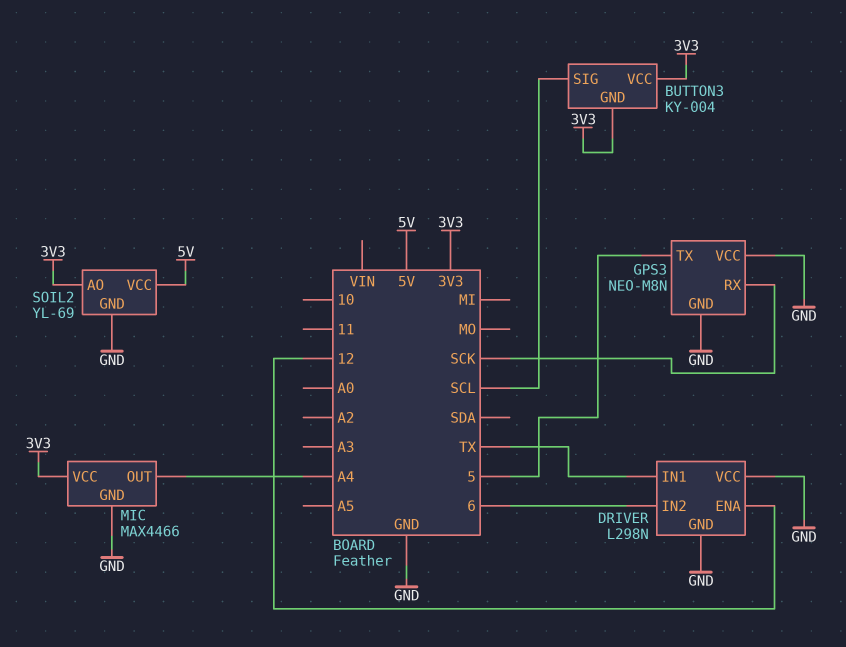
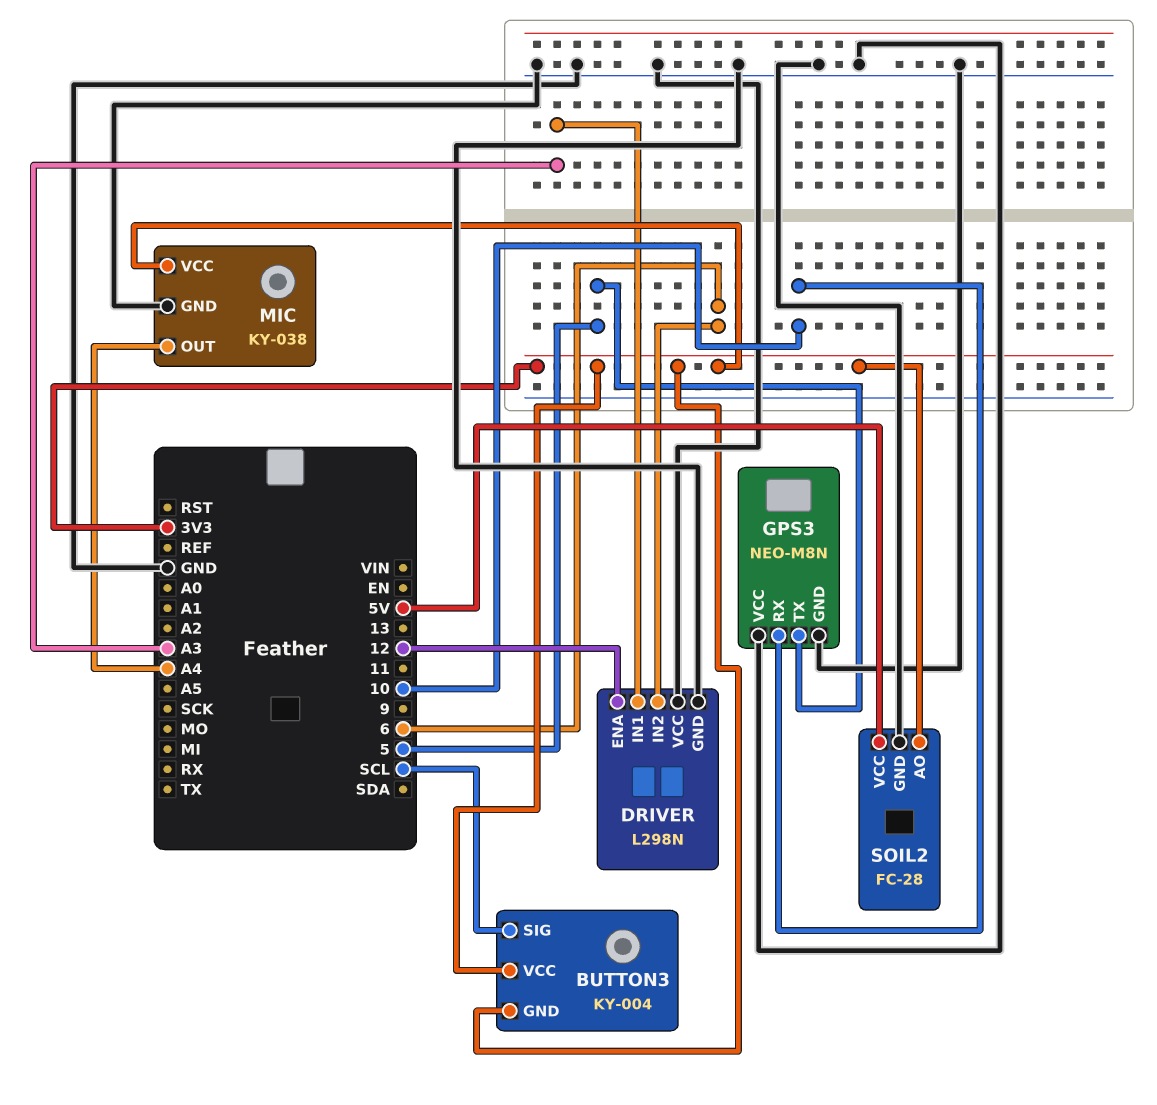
DRIVER pin IN1: TX -> A3
GPS3 pin RX: SCK -> 10
MIC: MAX4466 -> KY-038
SOIL2: YL-69 -> FC-28

